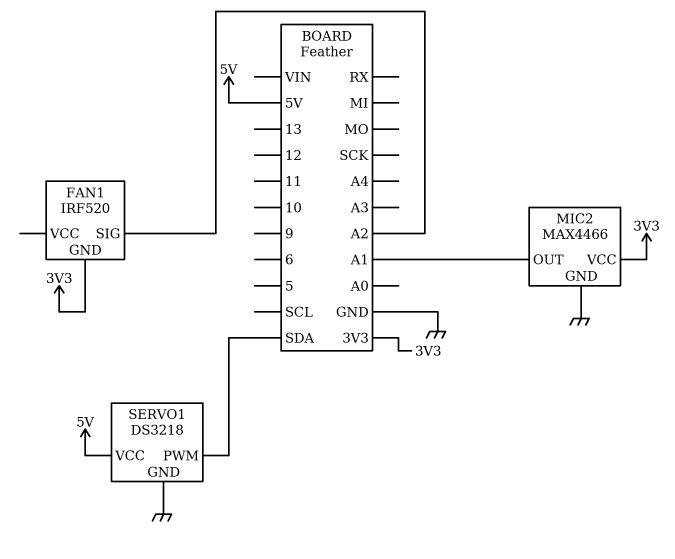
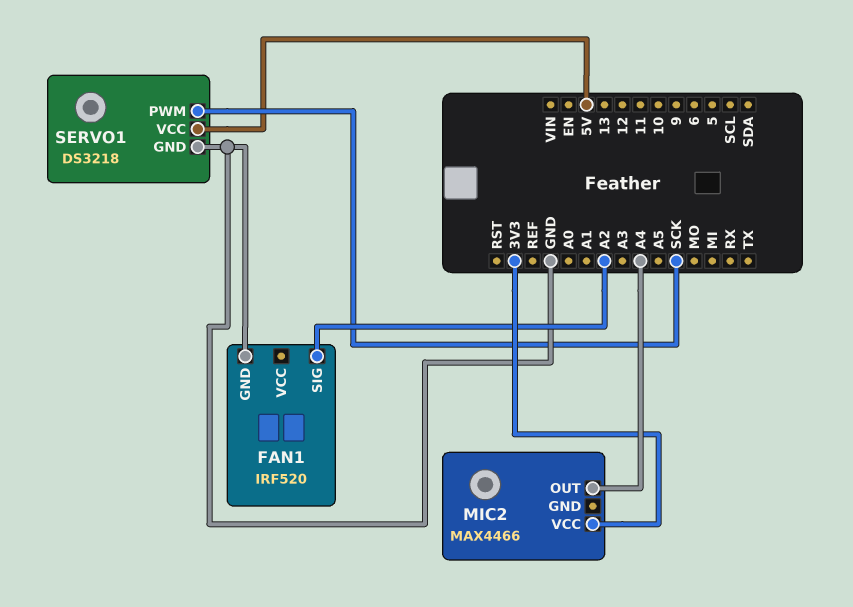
FAN1 pin GND: 3V3 -> GND
MIC2 pin GND: GND -> none
MIC2 pin OUT: A1 -> A4
SERVO1 pin PWM: SDA -> SCK

